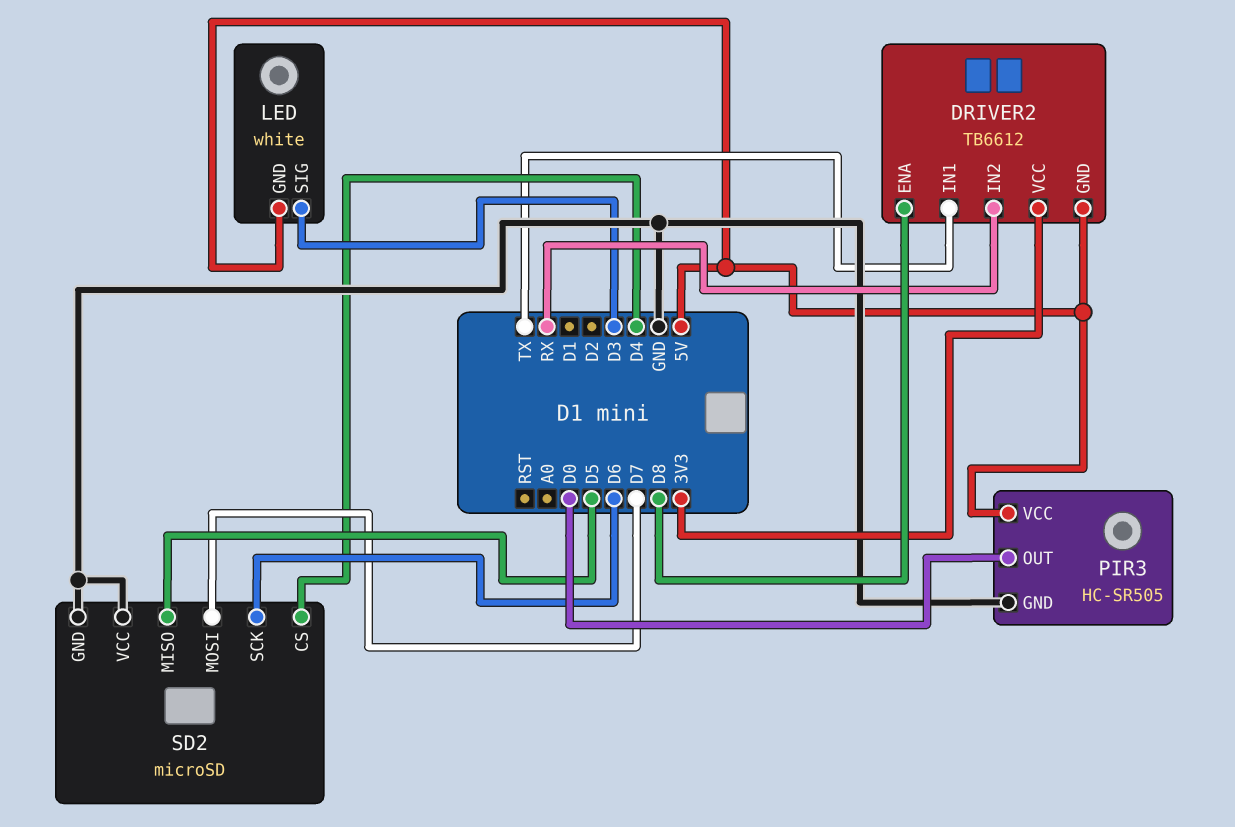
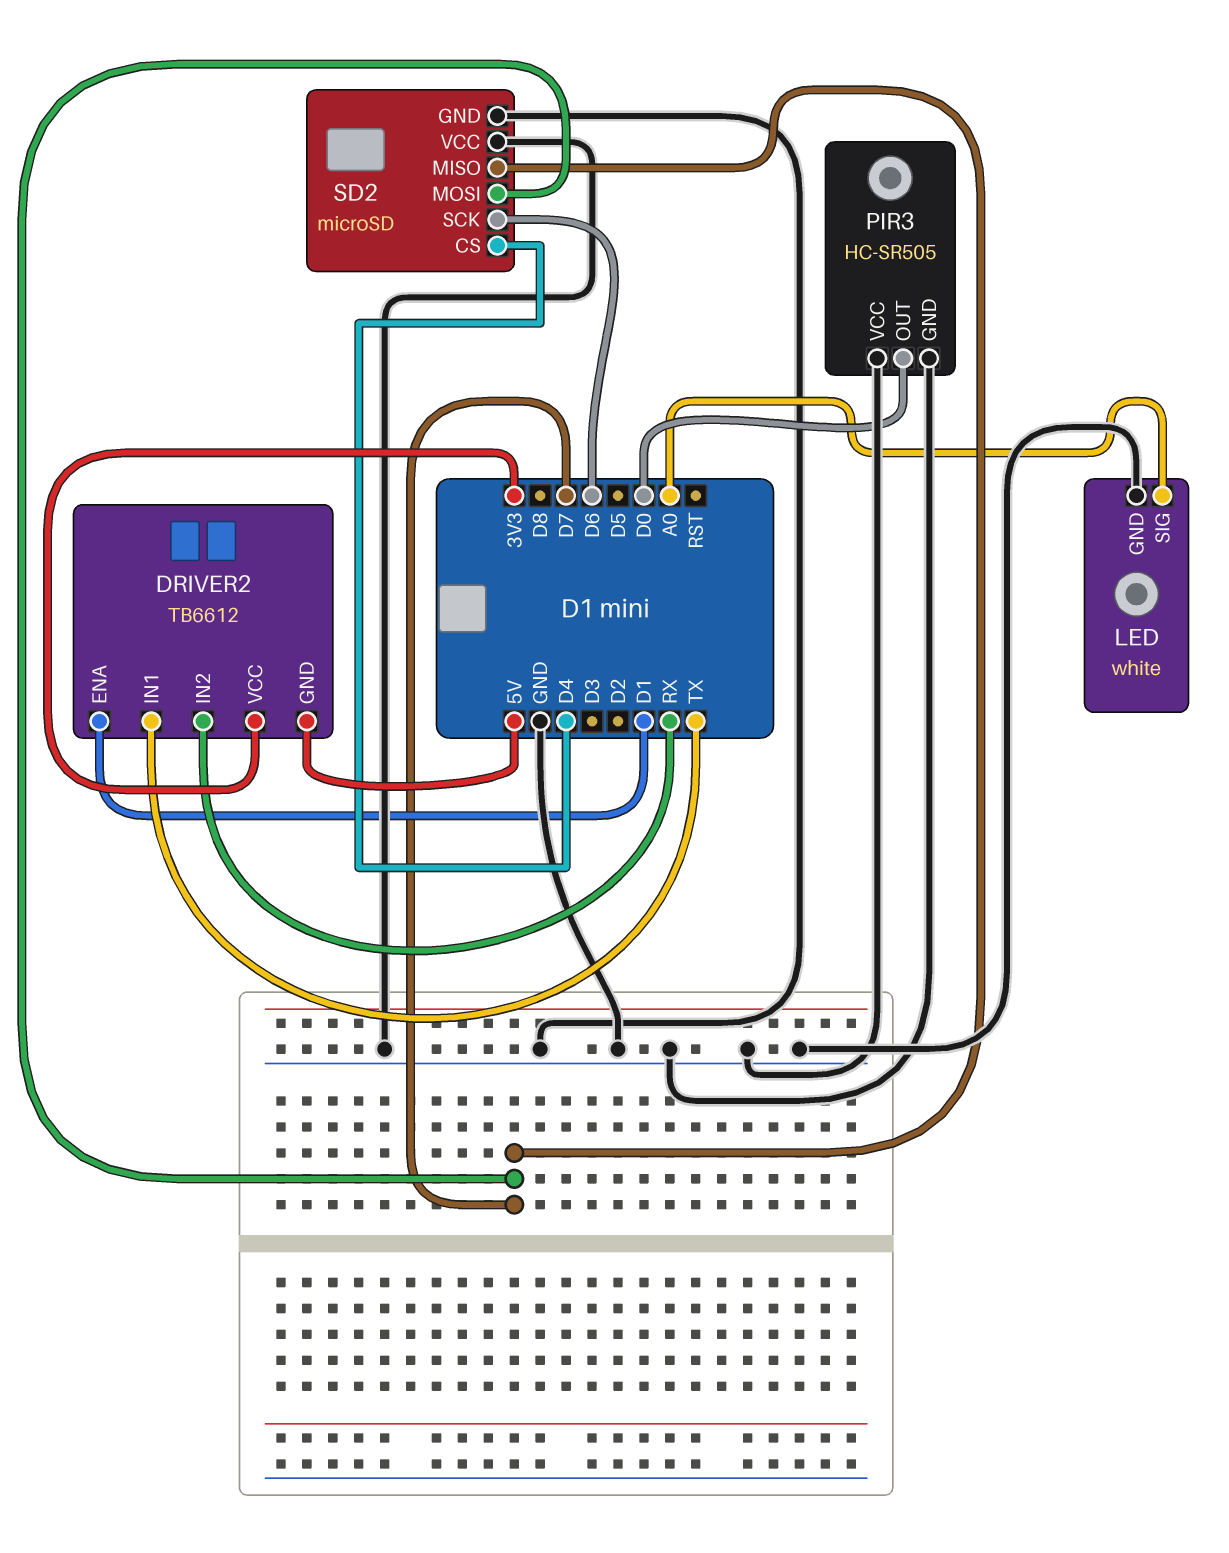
DRIVER2 pin ENA: D8 -> D1
LED pin GND: 5V -> GND
LED pin SIG: D3 -> A0
PIR3 pin VCC: 5V -> GND
SD2 pin MISO: D5 -> D7

